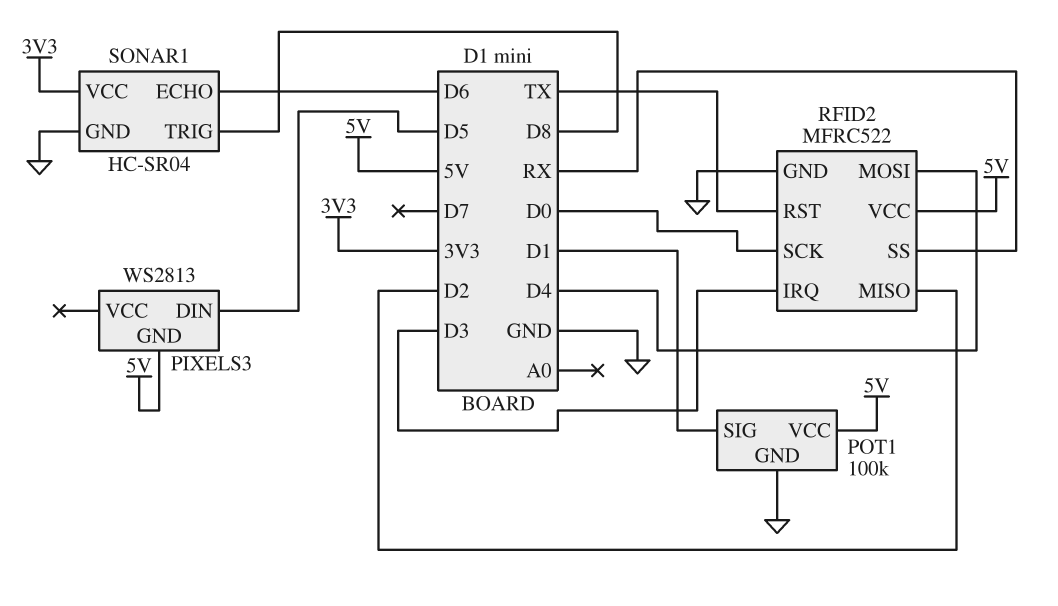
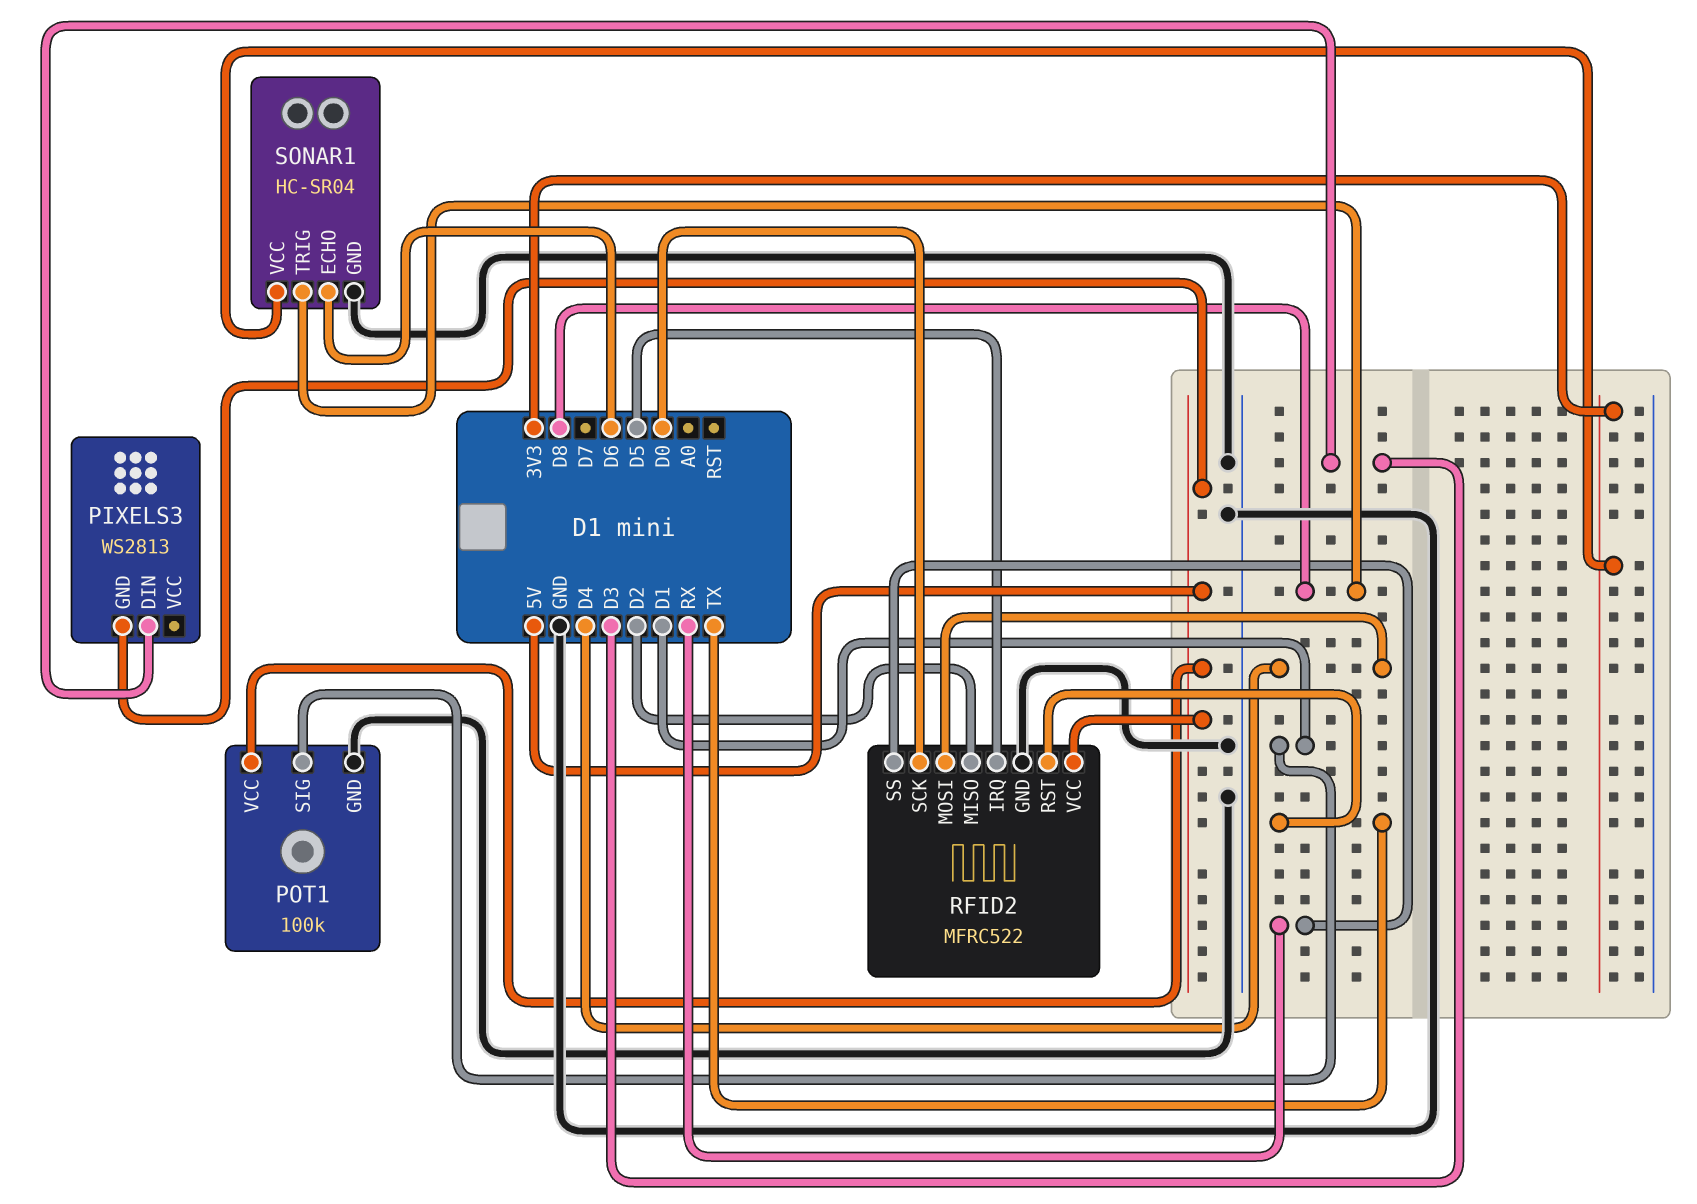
PIXELS3 pin DIN: D5 -> D3
RFID2 pin IRQ: D3 -> D5

